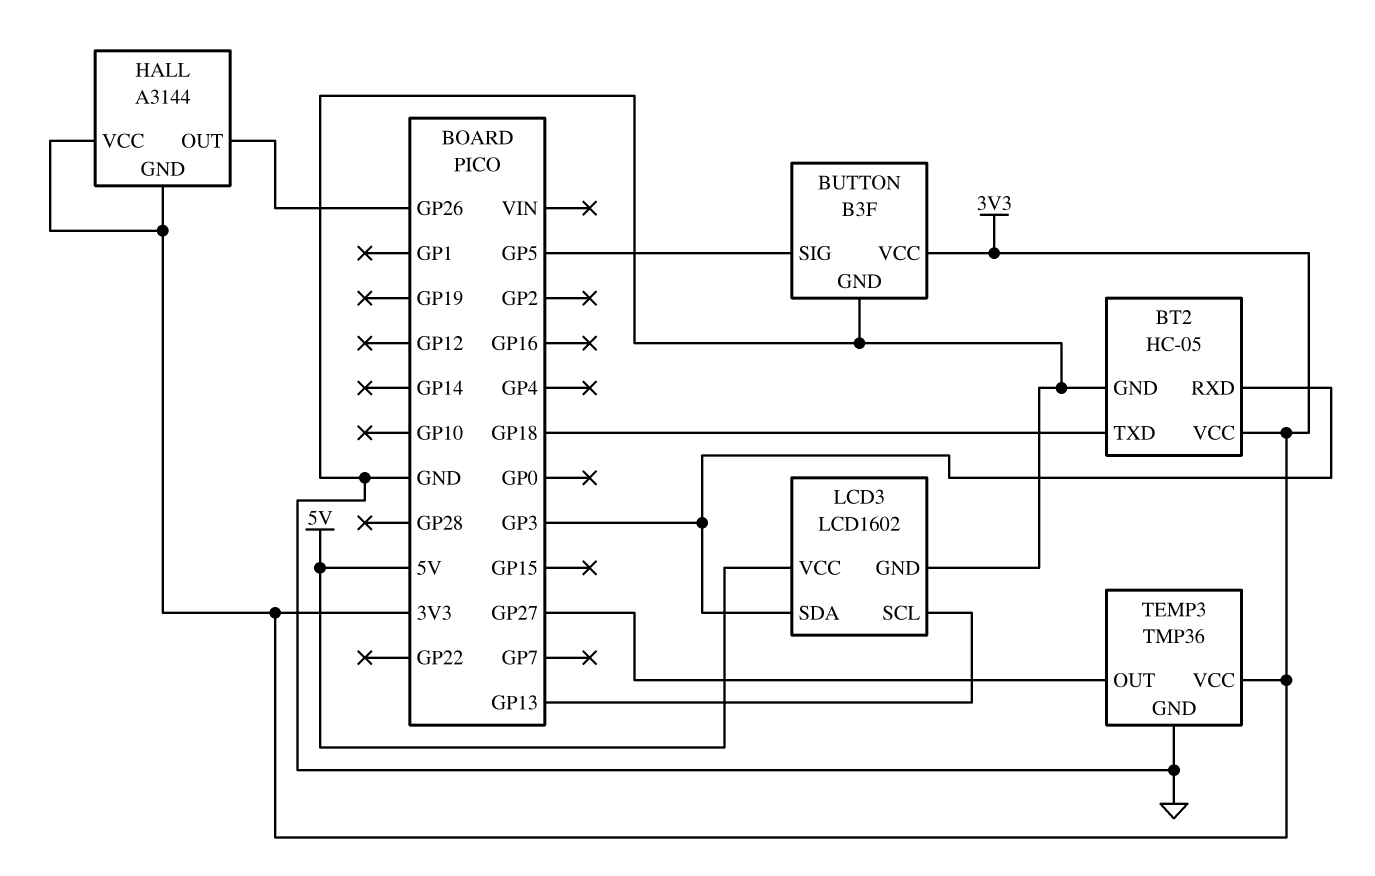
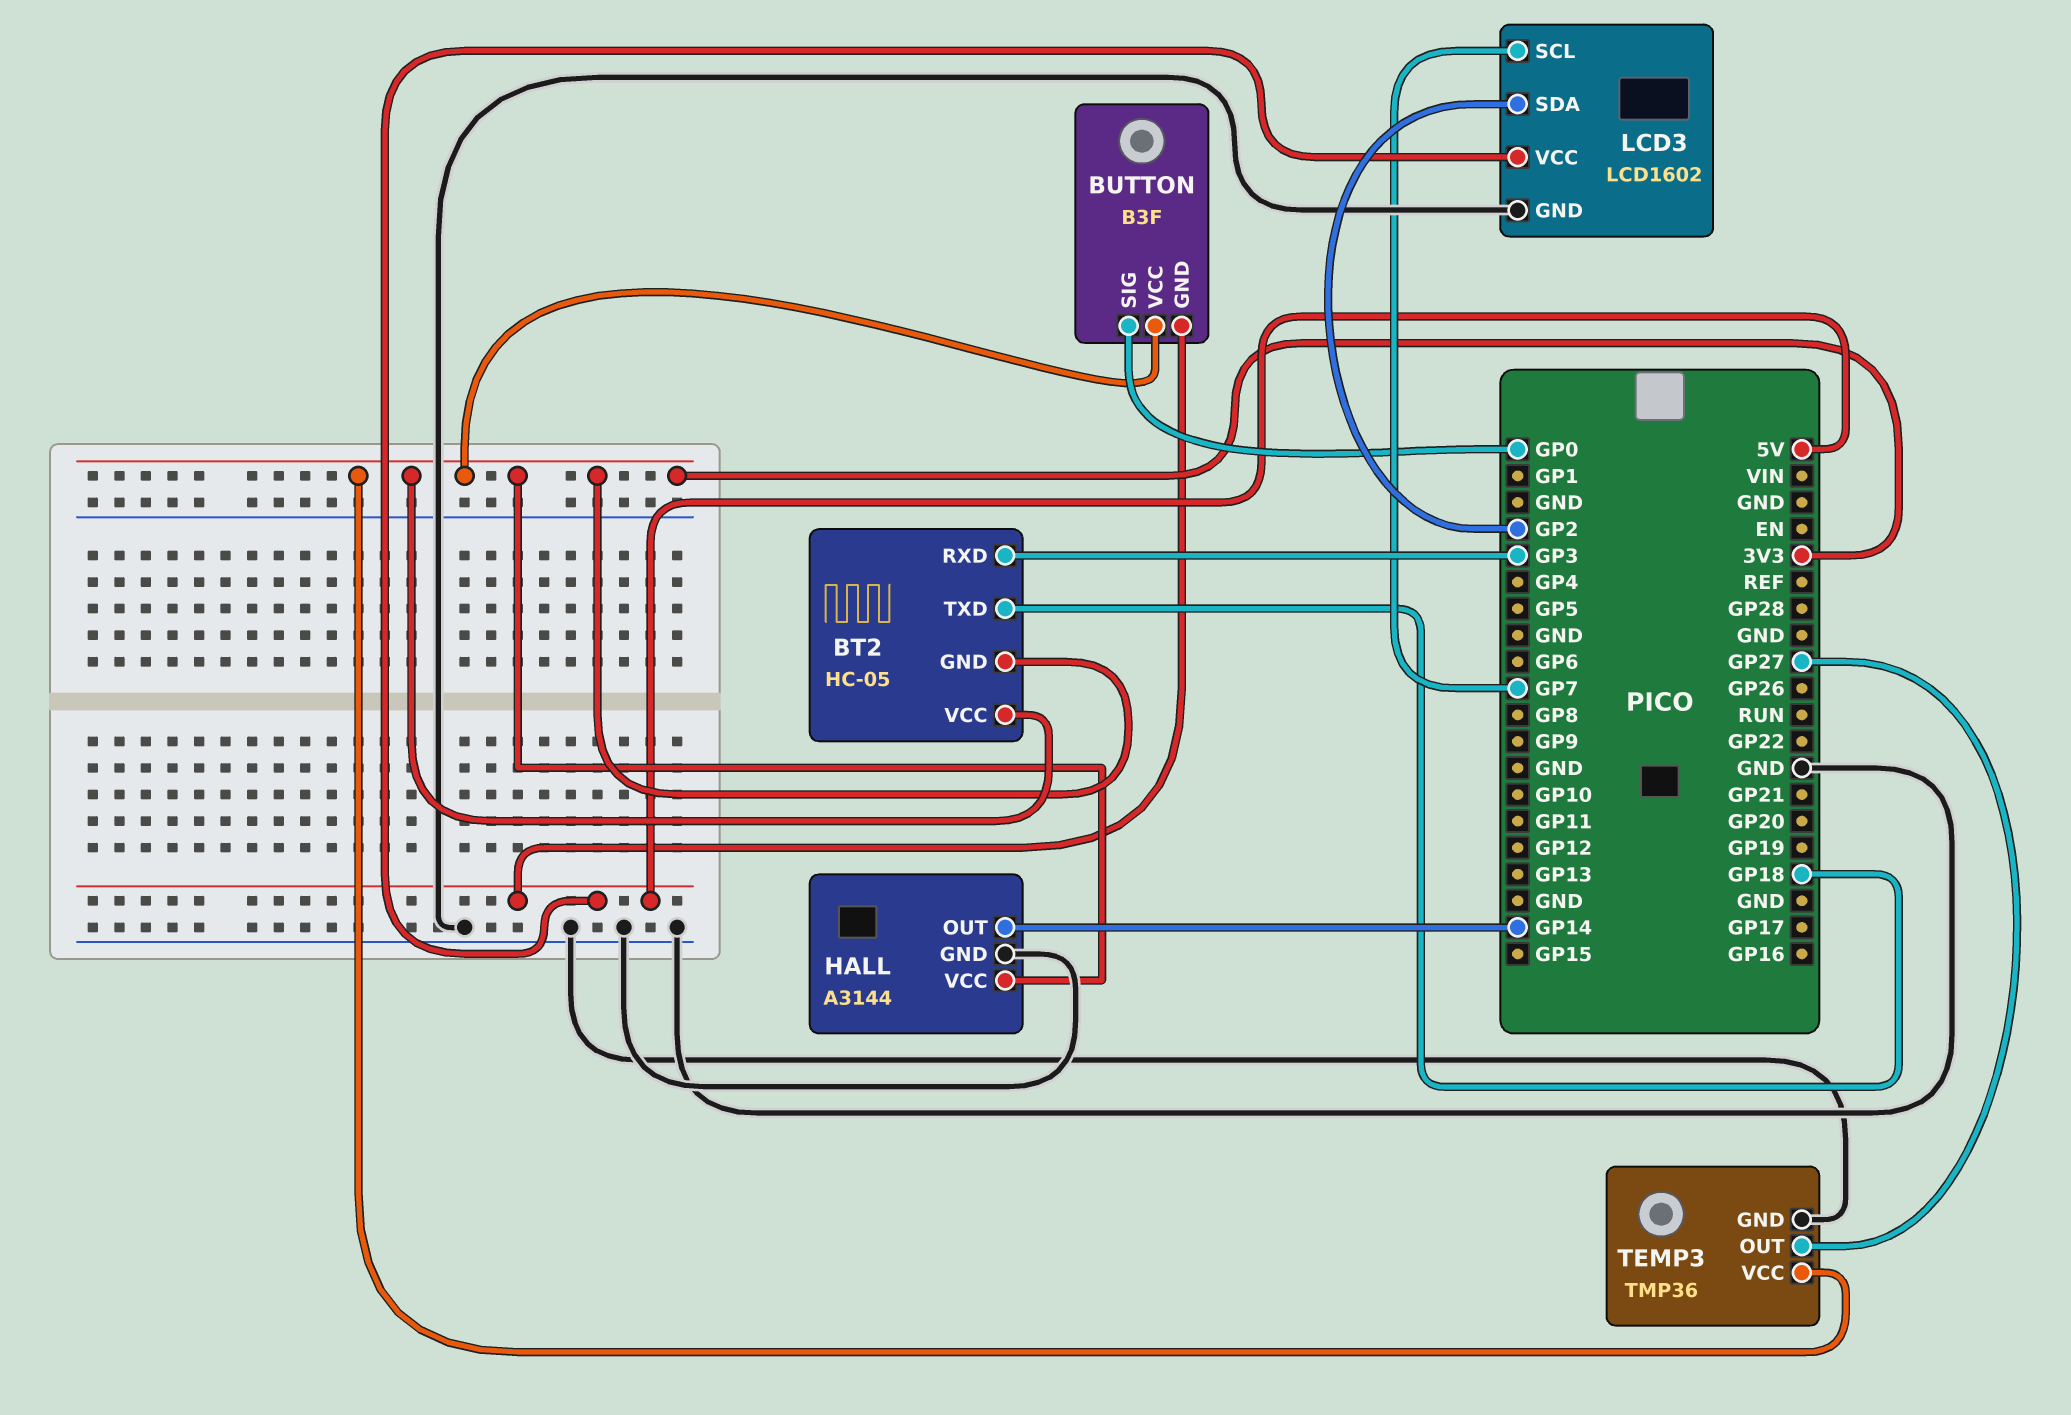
BT2 pin GND: GND -> 3V3
BUTTON pin GND: GND -> 5V
BUTTON pin SIG: GP5 -> GP0
HALL pin GND: 3V3 -> GND
HALL pin OUT: GP26 -> GP14
LCD3 pin SCL: GP13 -> GP7
LCD3 pin SDA: GP3 -> GP2

